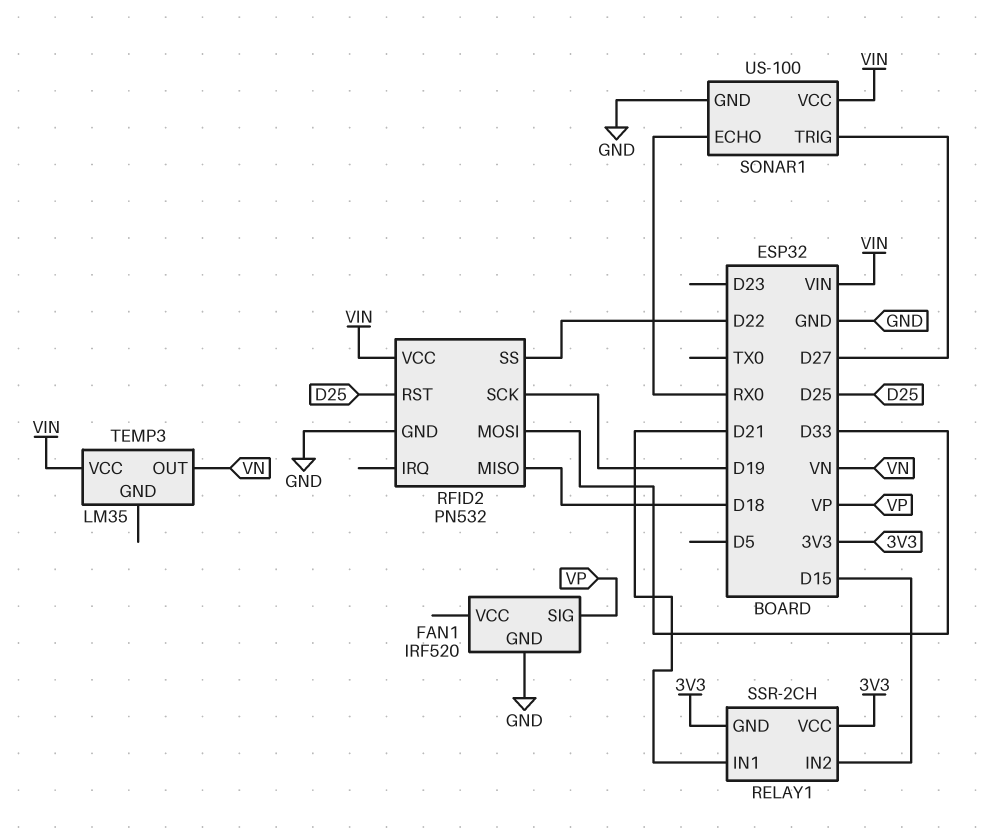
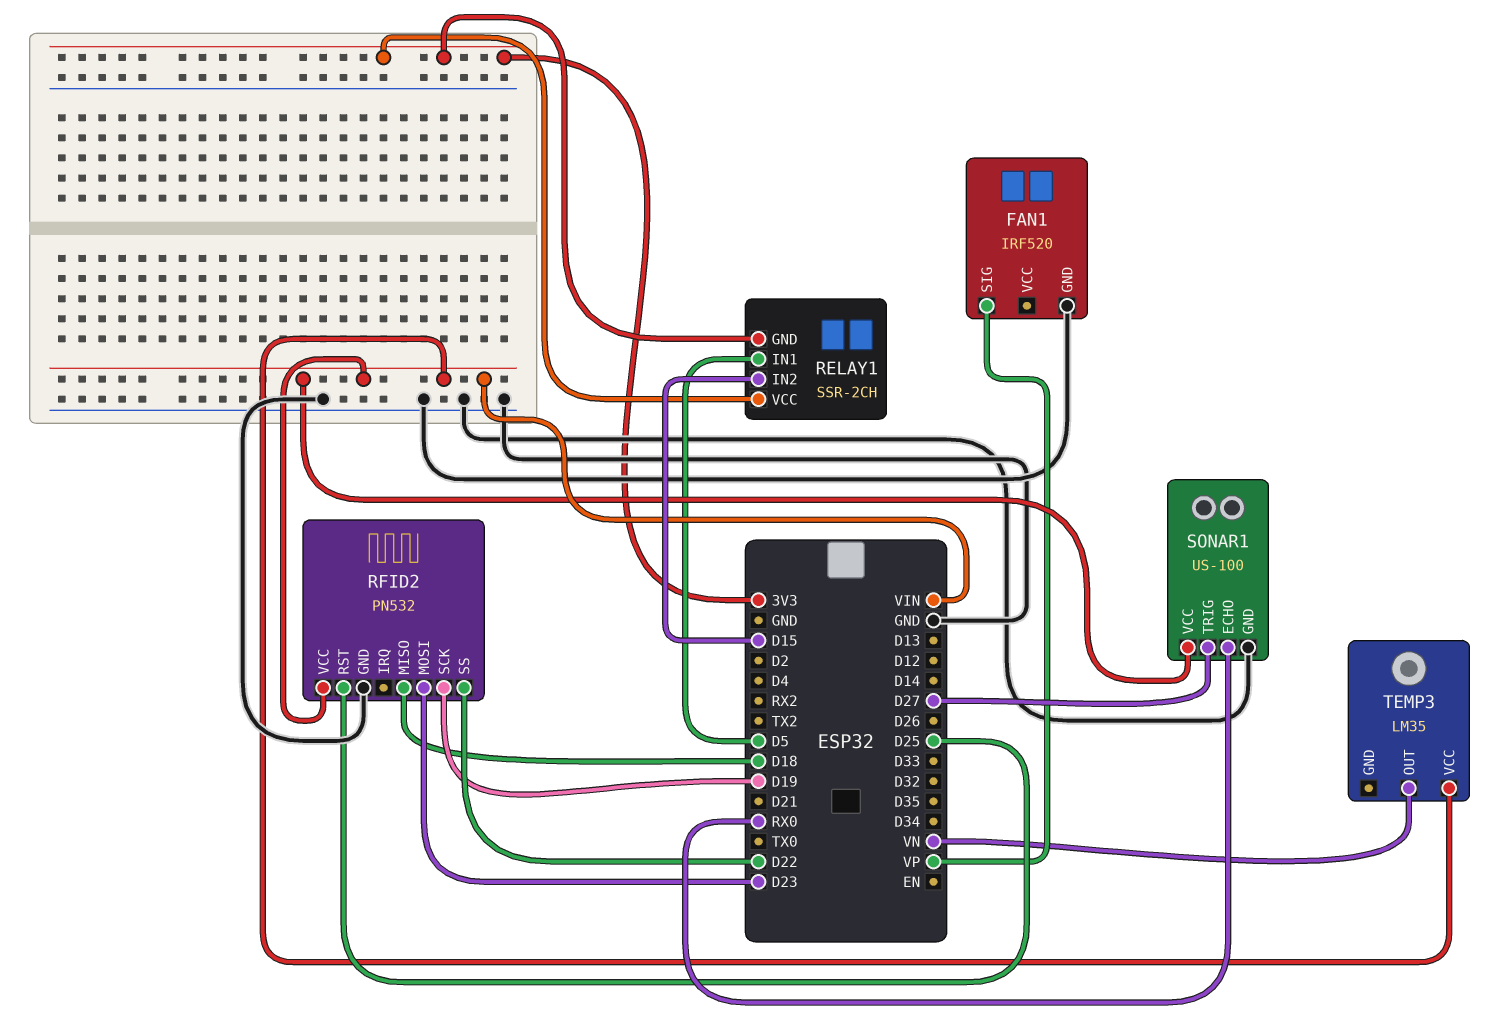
RELAY1 pin IN1: D21 -> D5
RFID2 pin MOSI: D33 -> D23

